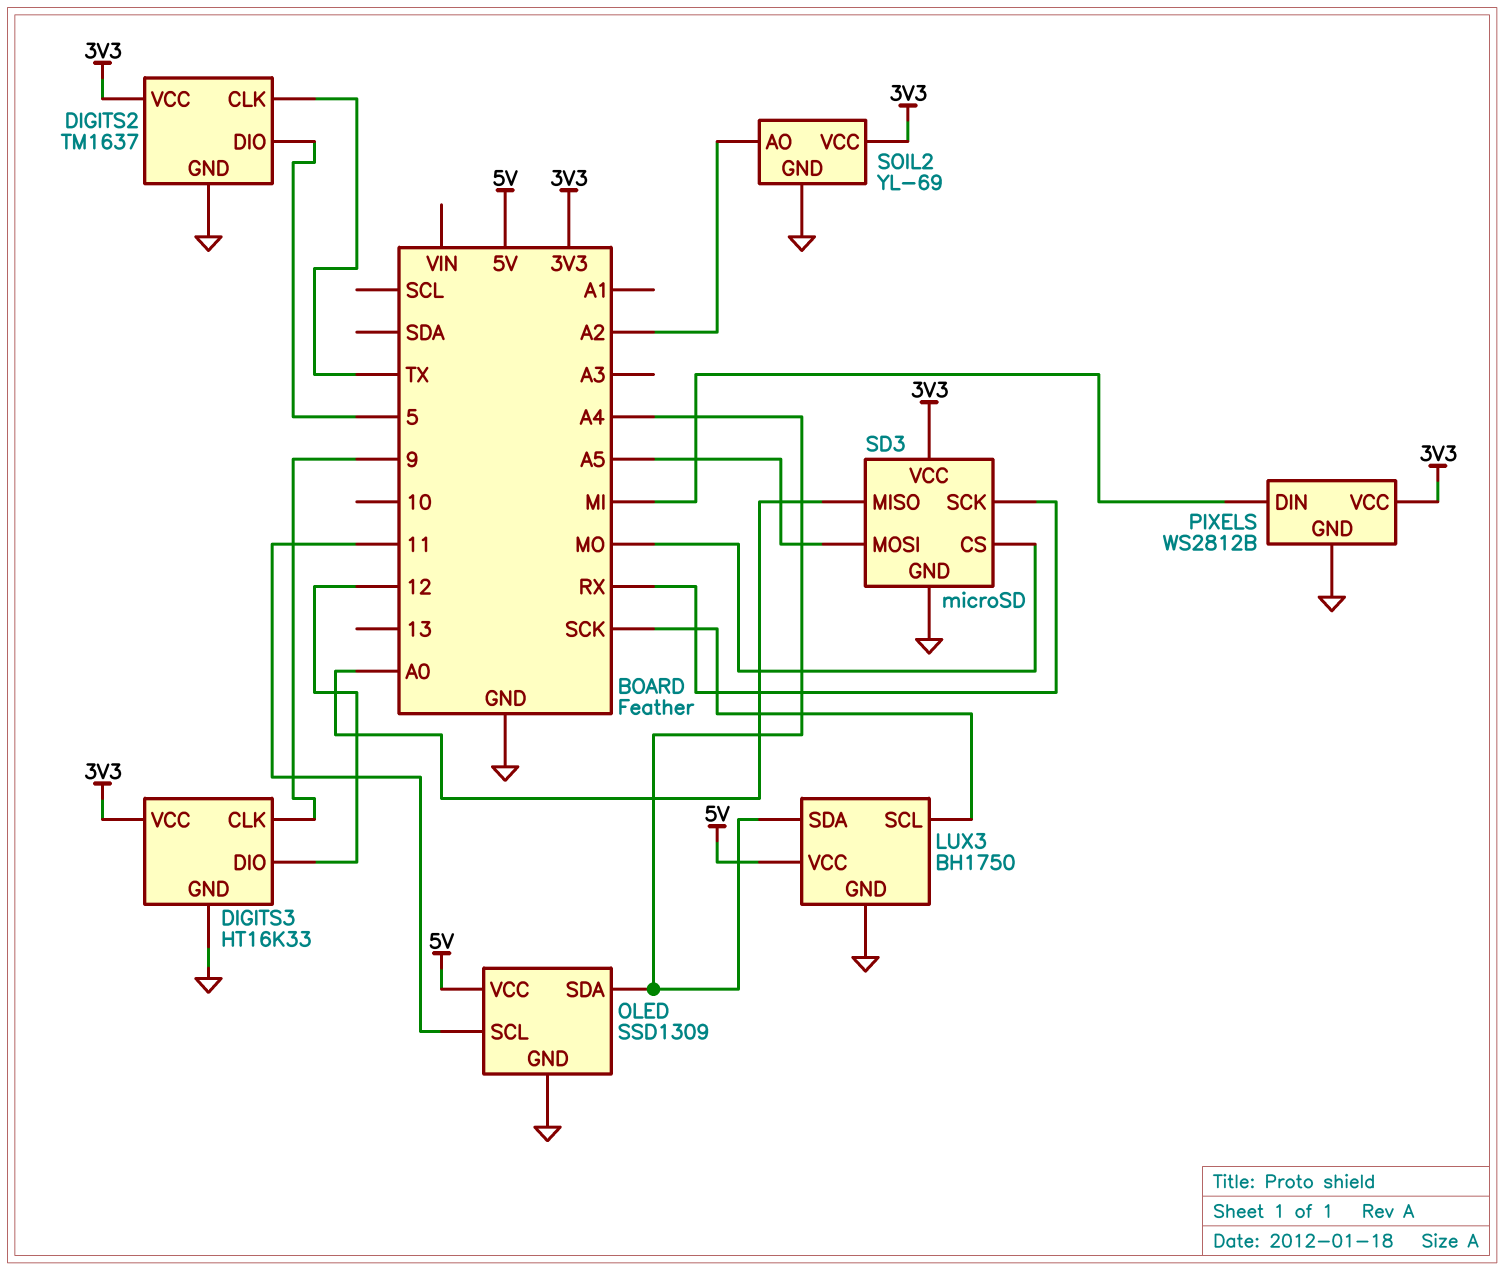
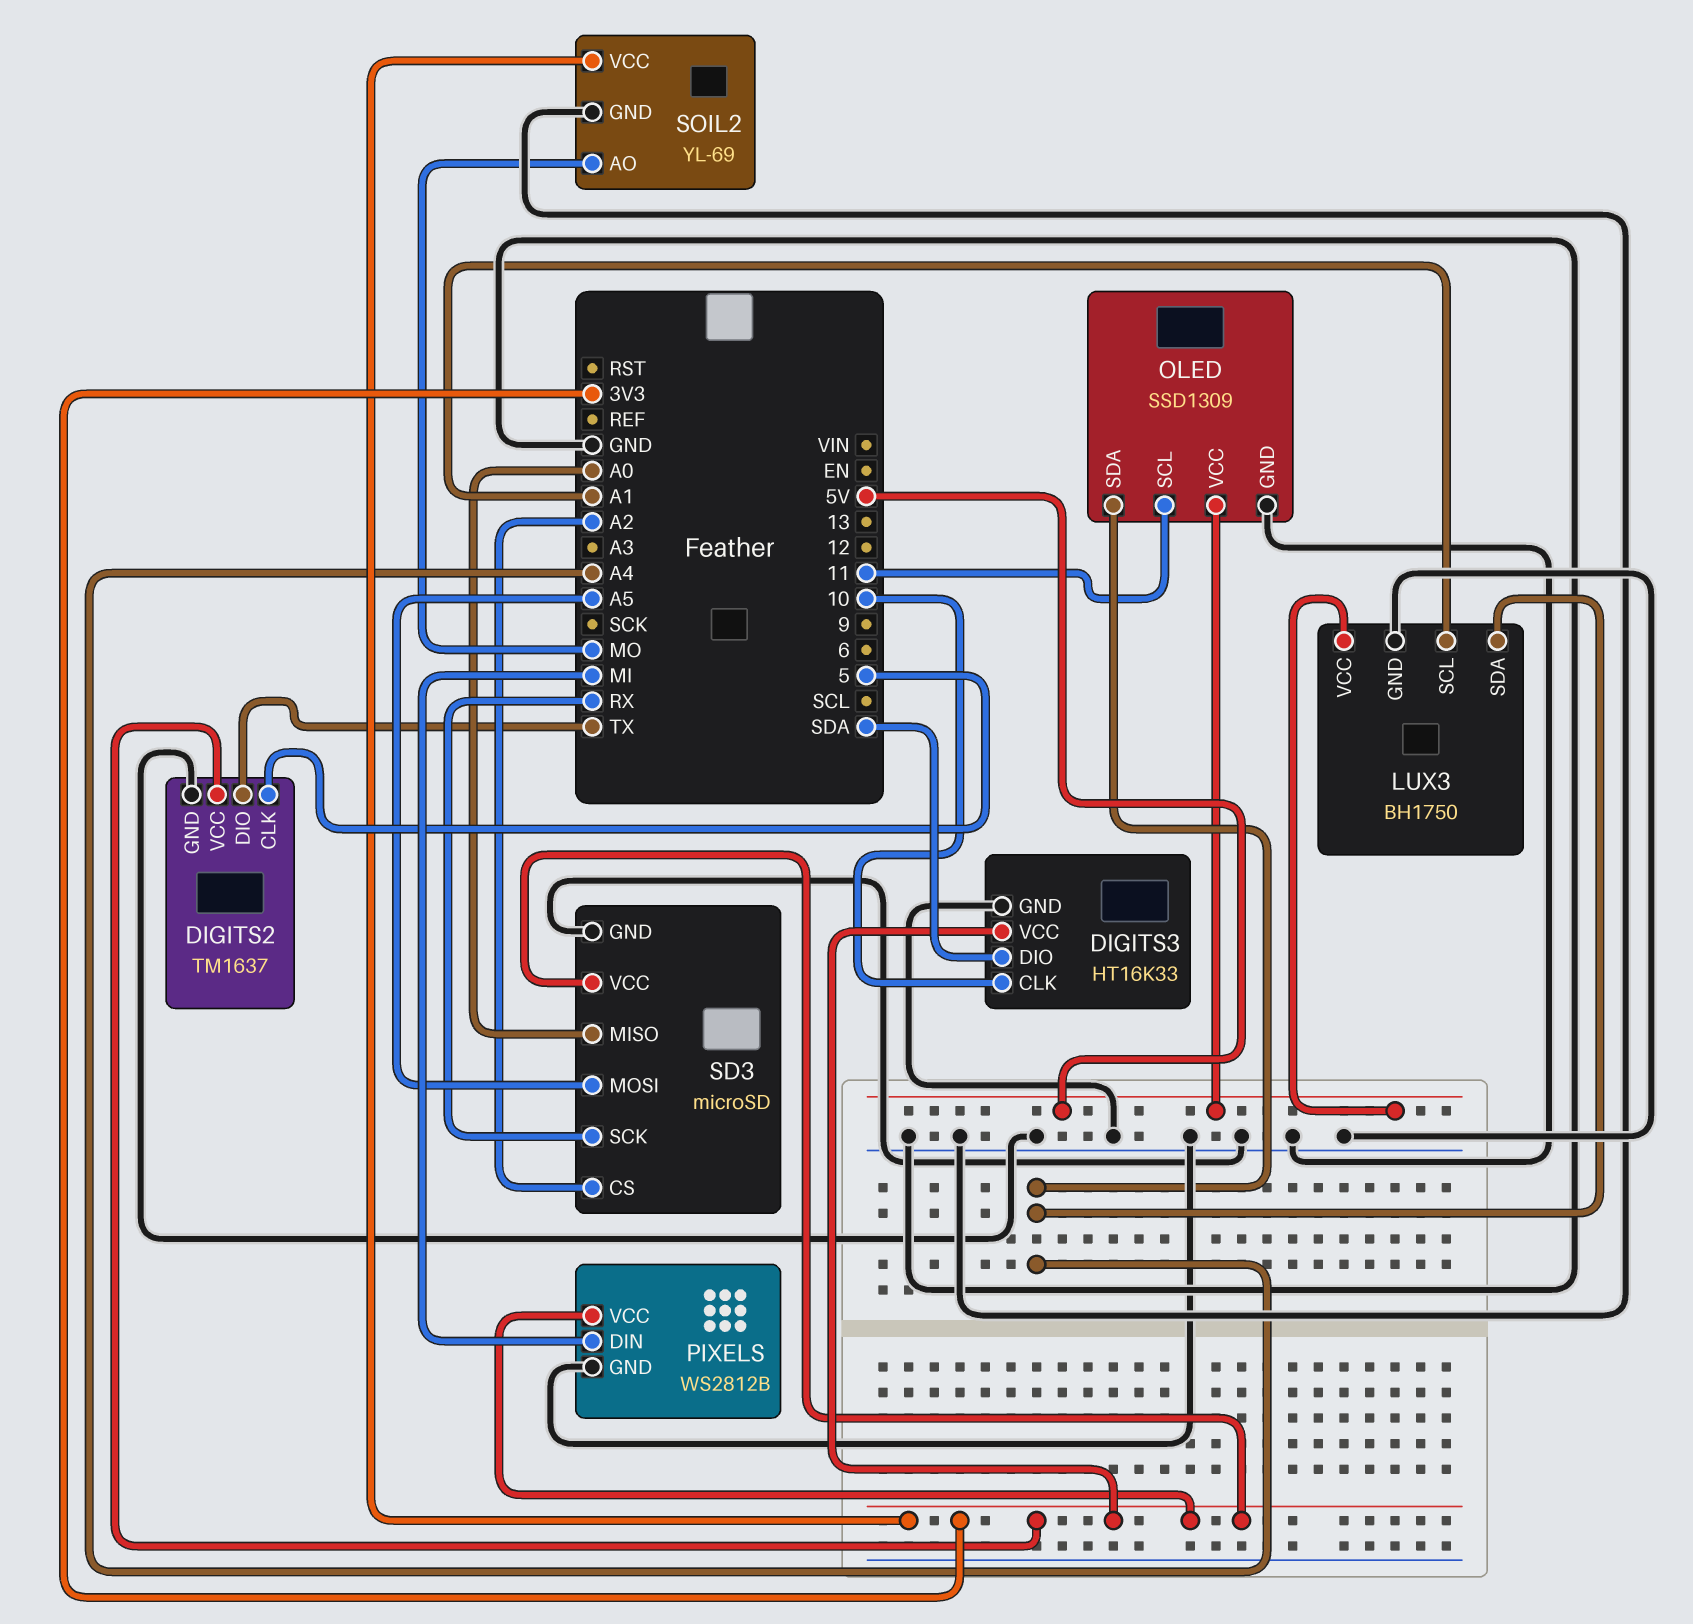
DIGITS2 pin CLK: TX -> 5
DIGITS2 pin DIO: 5 -> TX
DIGITS3 pin CLK: 9 -> 10
DIGITS3 pin DIO: 12 -> SDA
LUX3 pin SCL: SCK -> A1
SD3 pin CS: MO -> A2
SOIL2 pin AO: A2 -> MO

